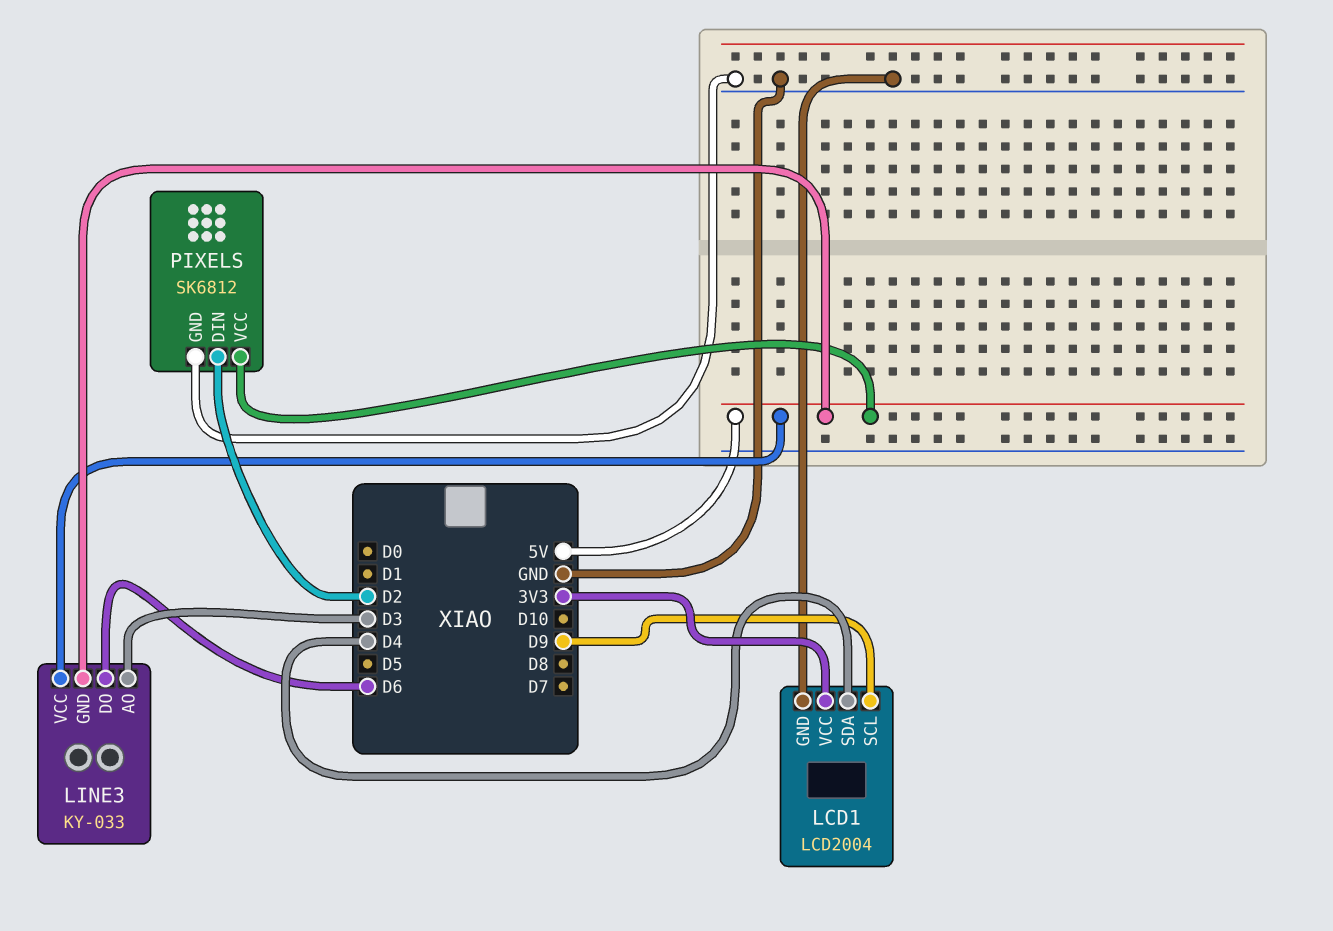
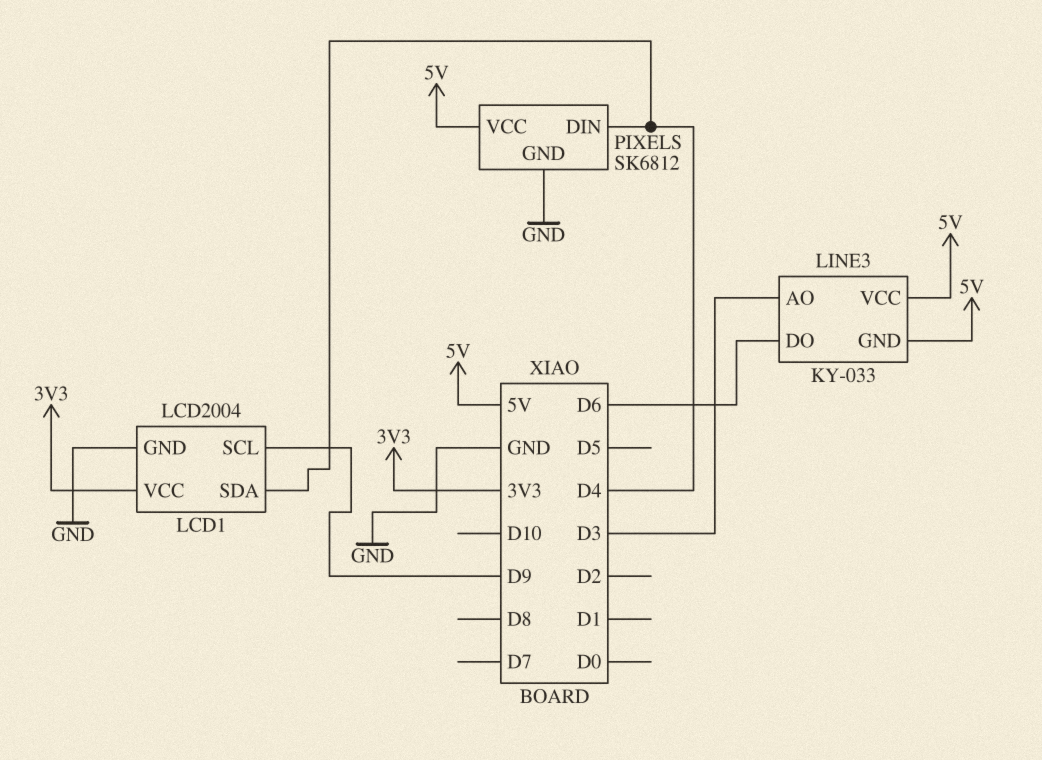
PIXELS pin DIN: D2 -> D4

